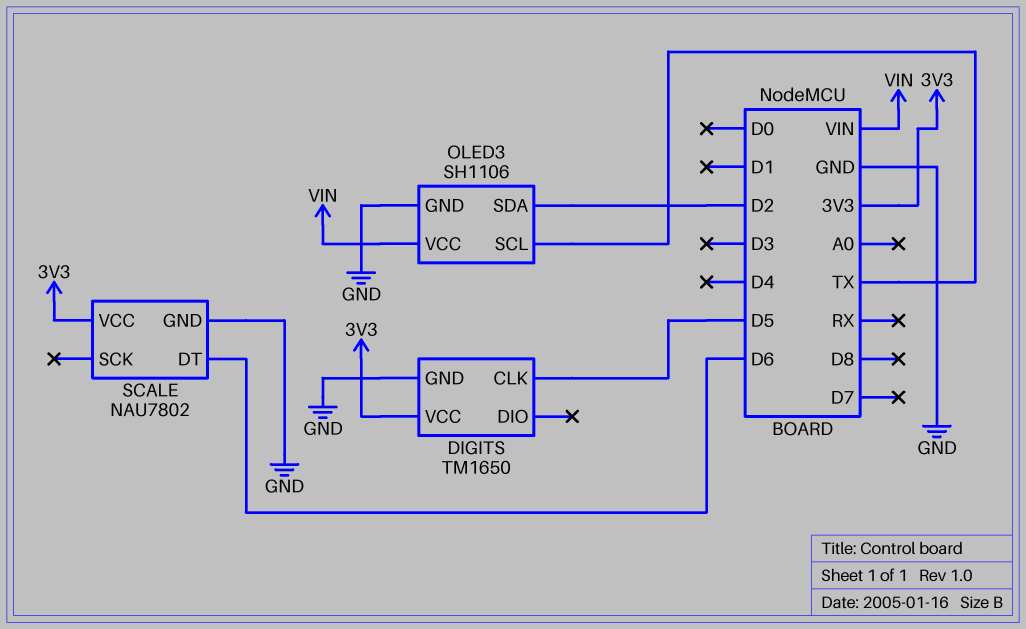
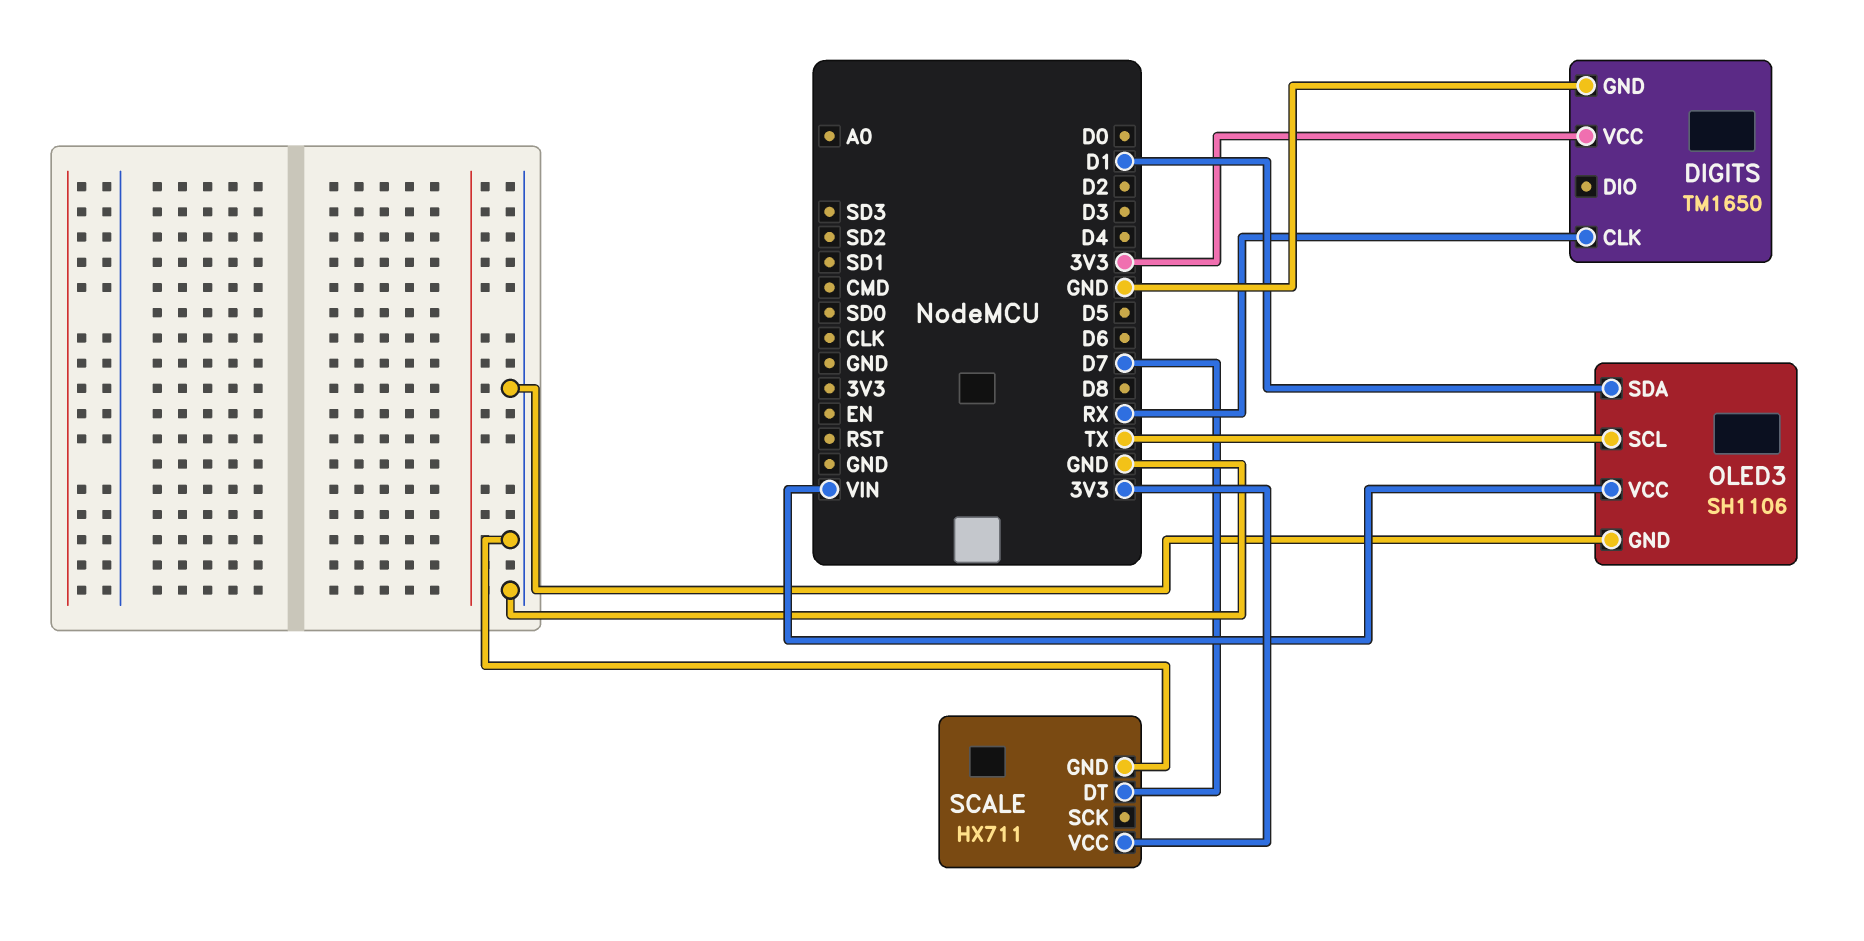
DIGITS pin CLK: D5 -> RX
OLED3 pin SDA: D2 -> D1
SCALE: NAU7802 -> HX711
SCALE pin DT: D6 -> D7

